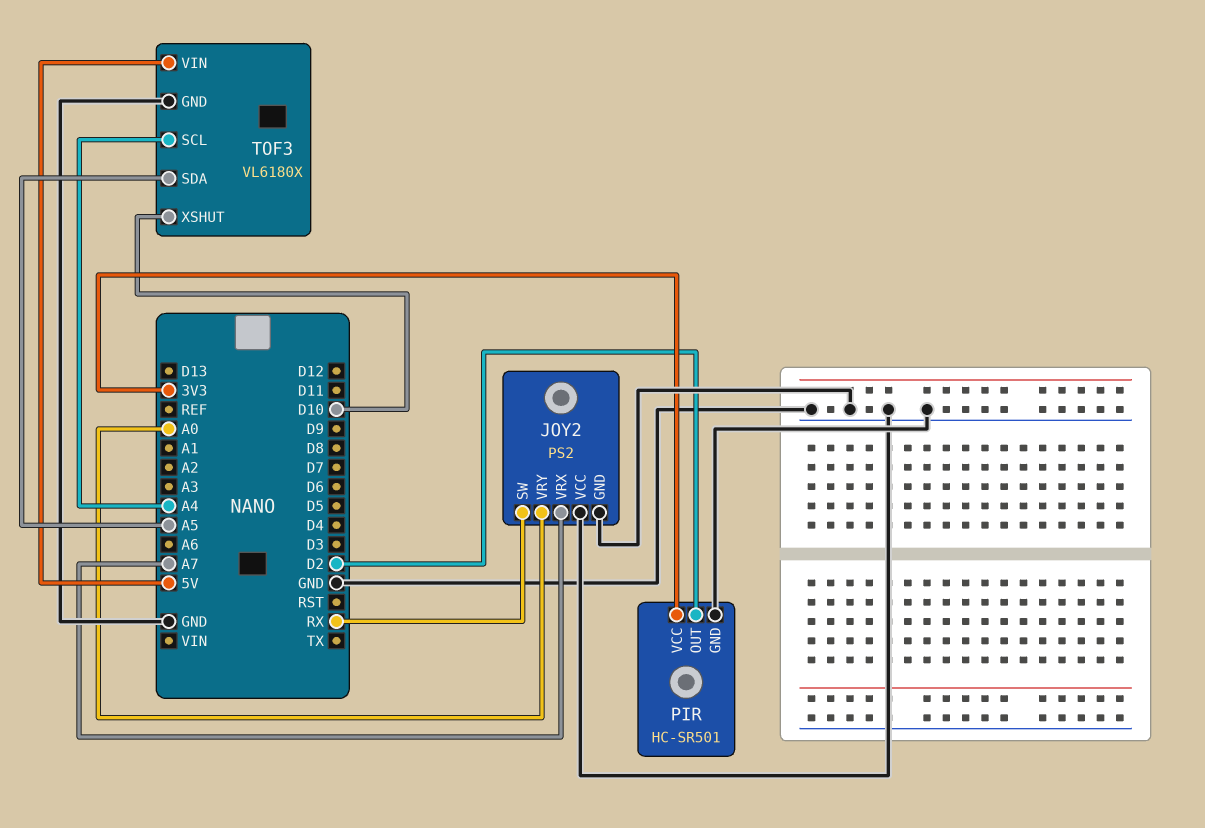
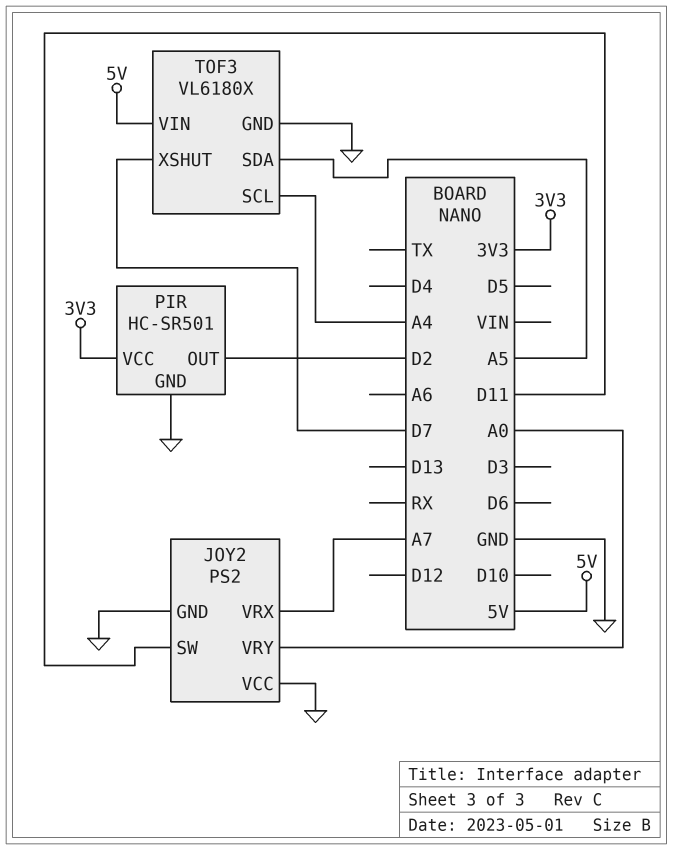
JOY2 pin SW: RX -> D11
TOF3 pin XSHUT: D10 -> D7

